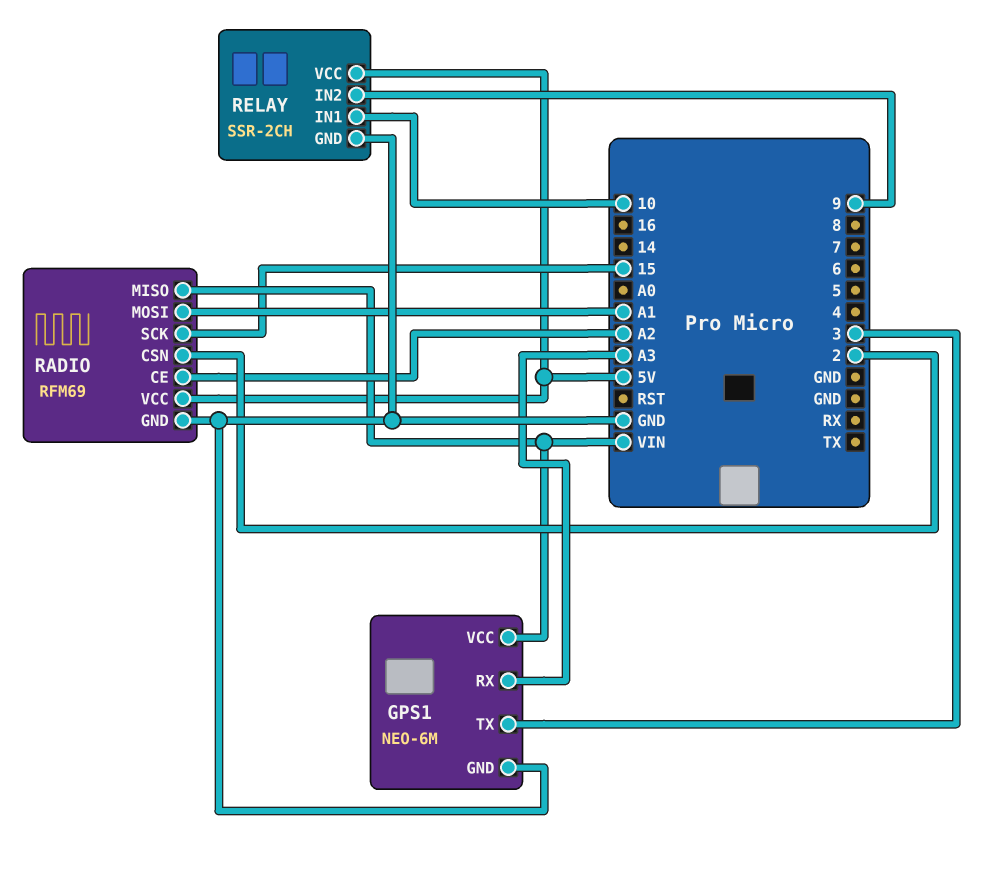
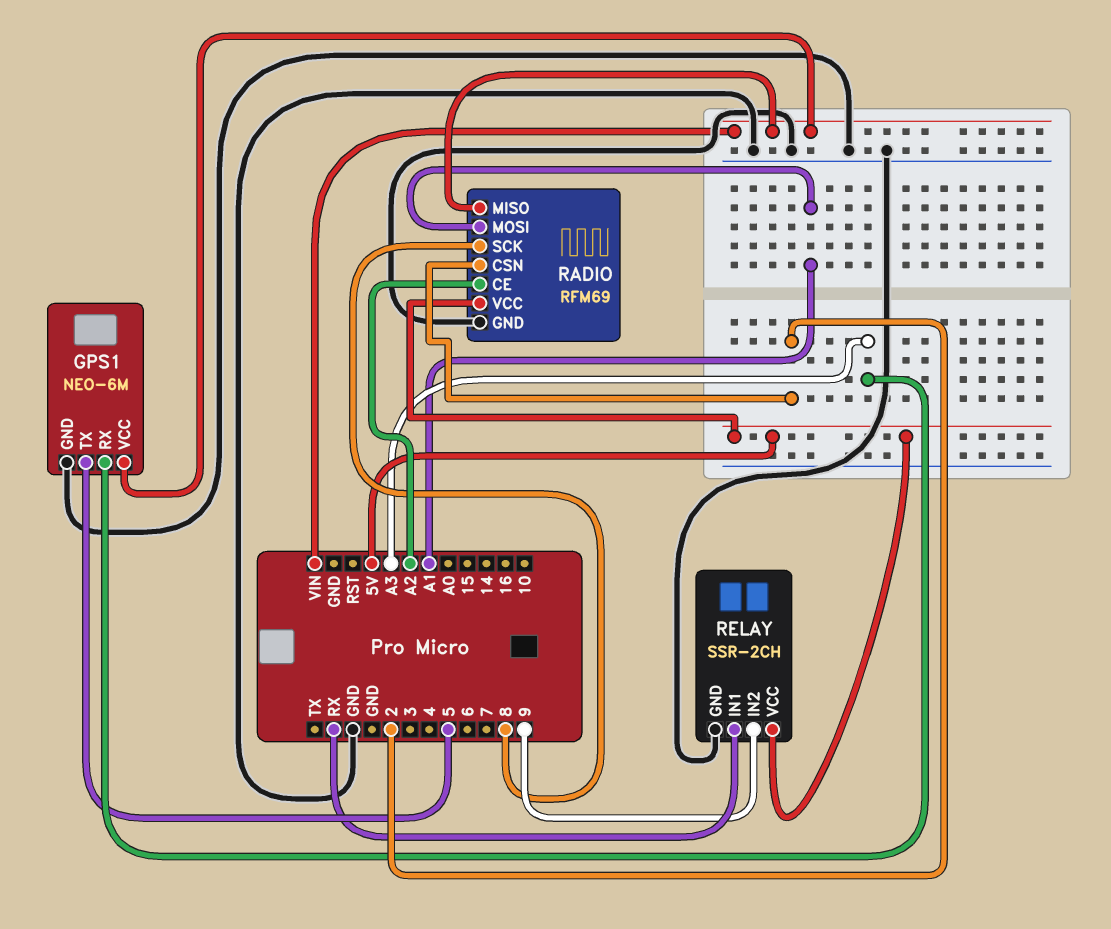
GPS1 pin TX: 3 -> 5
RADIO pin SCK: 15 -> 8
RELAY pin IN1: 10 -> RX

